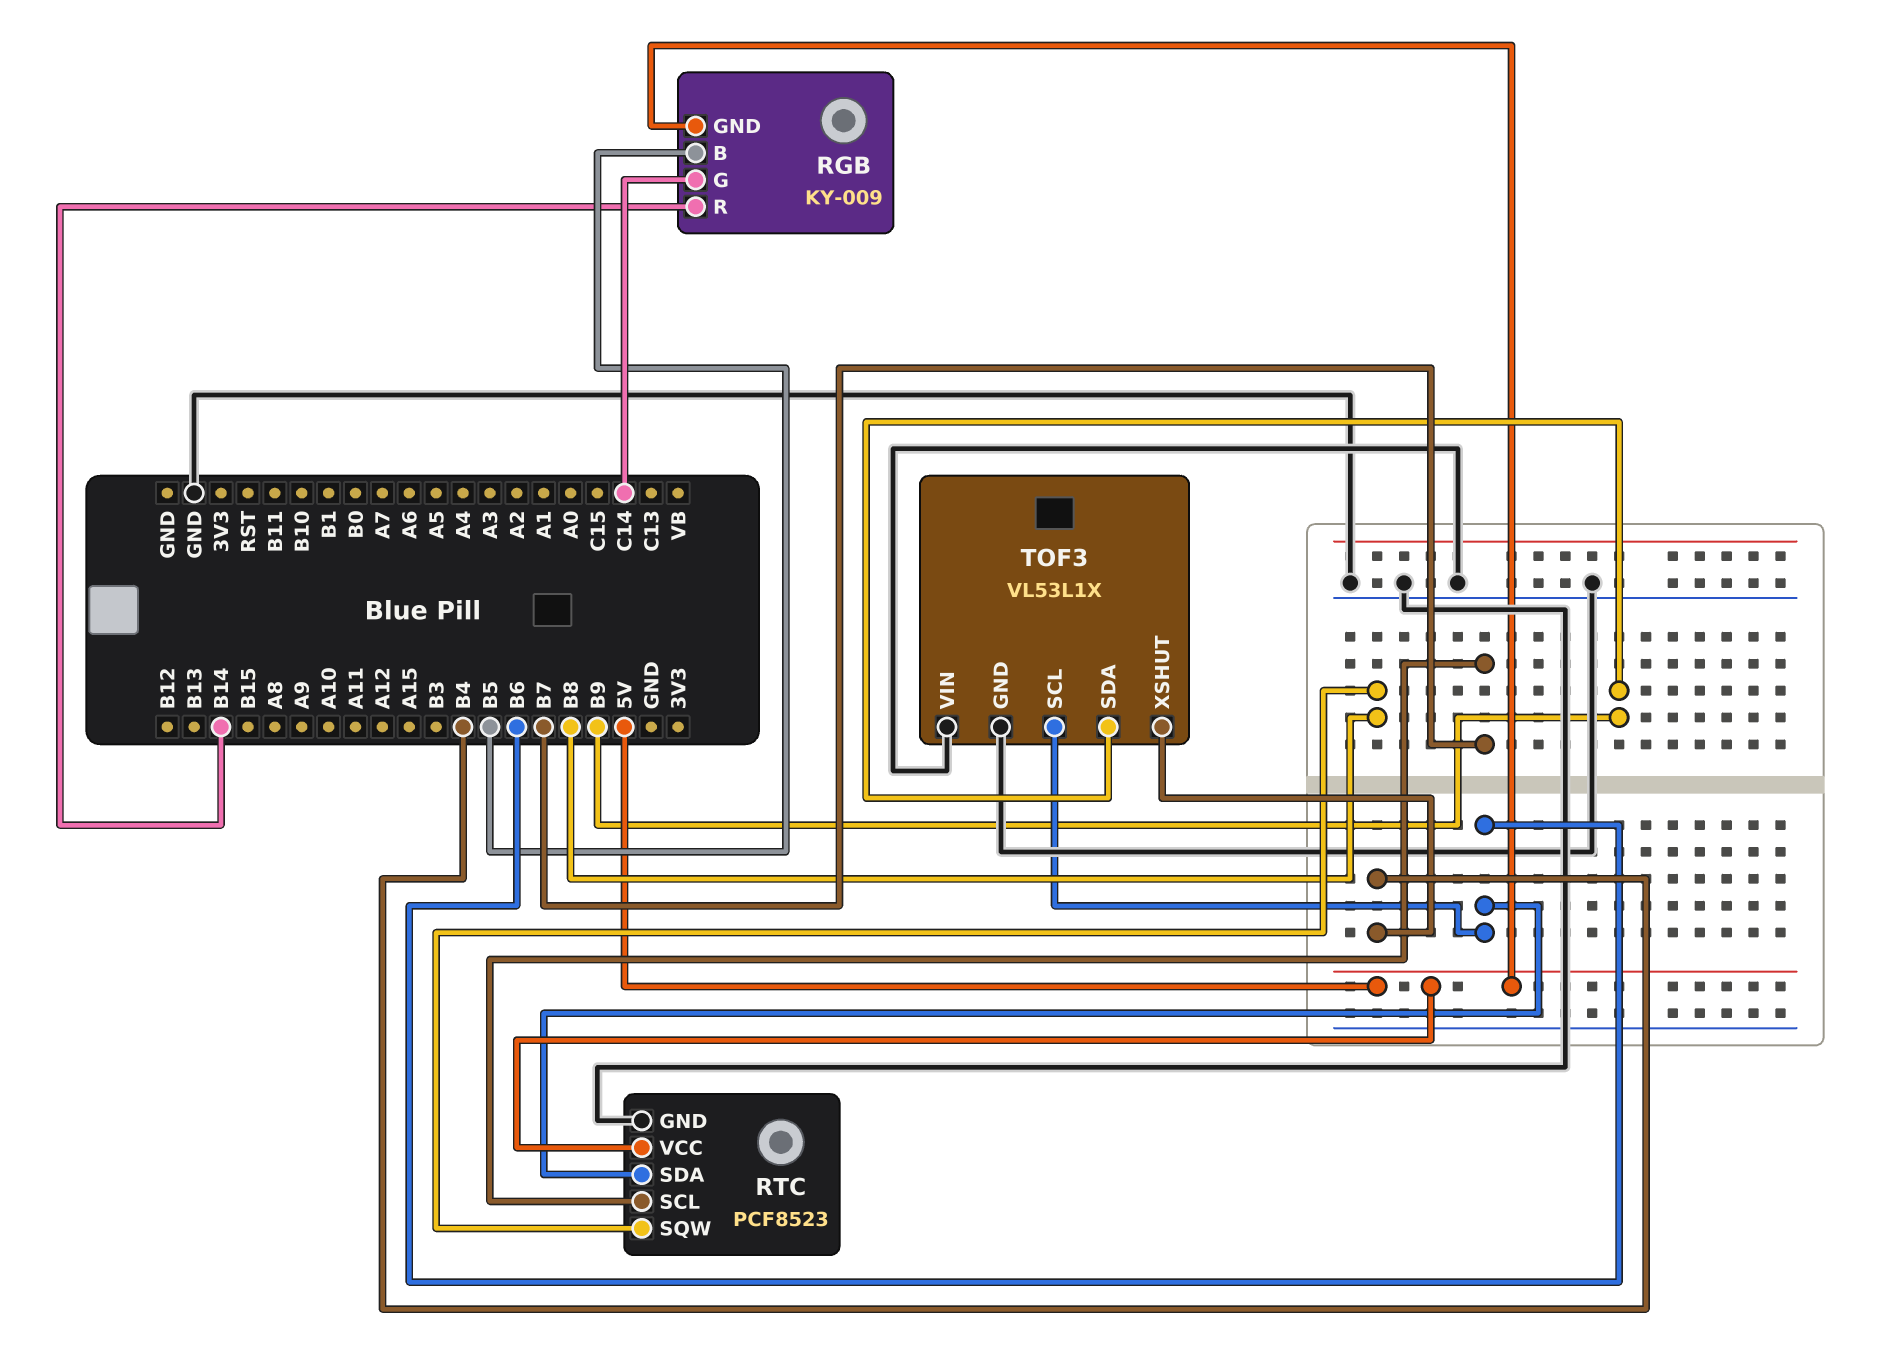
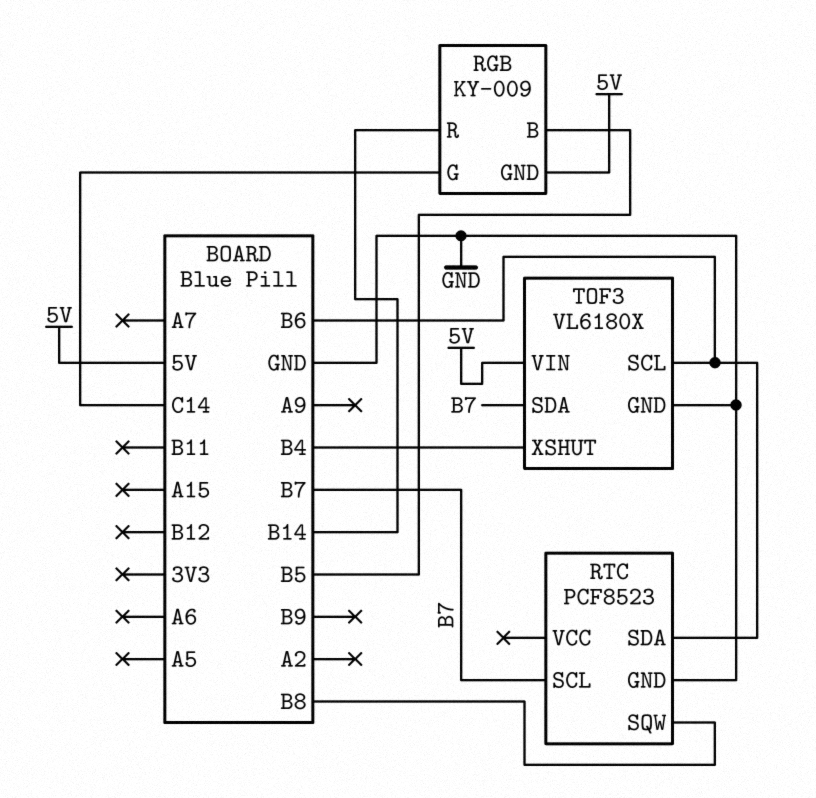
RTC pin VCC: 5V -> none
TOF3: VL53L1X -> VL6180X
TOF3 pin SDA: B9 -> B7
TOF3 pin VIN: GND -> 5V

